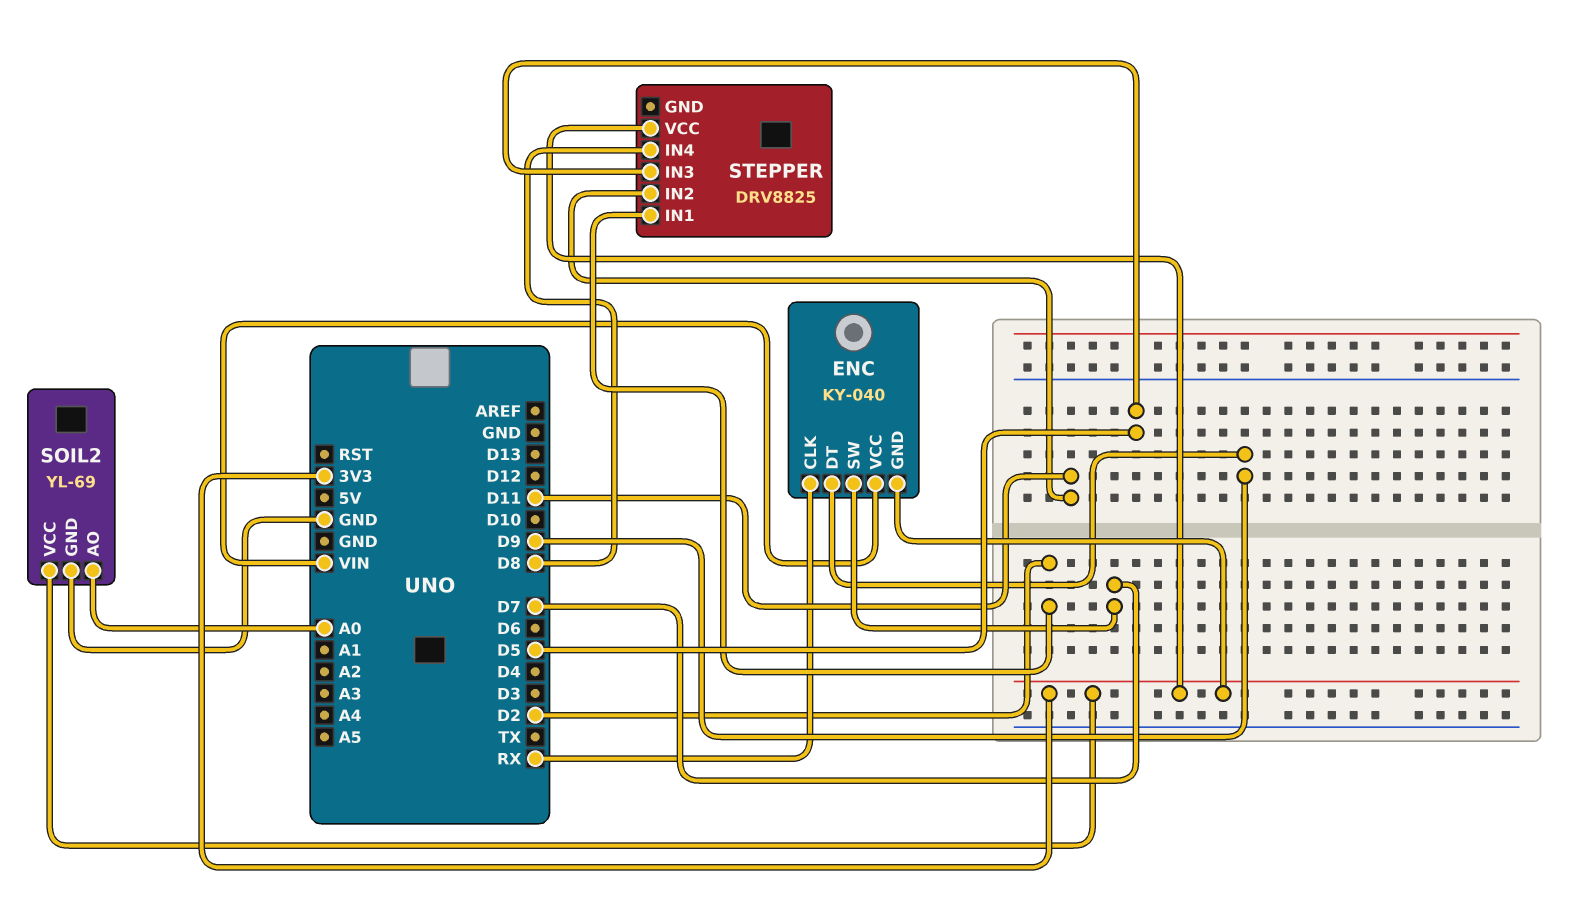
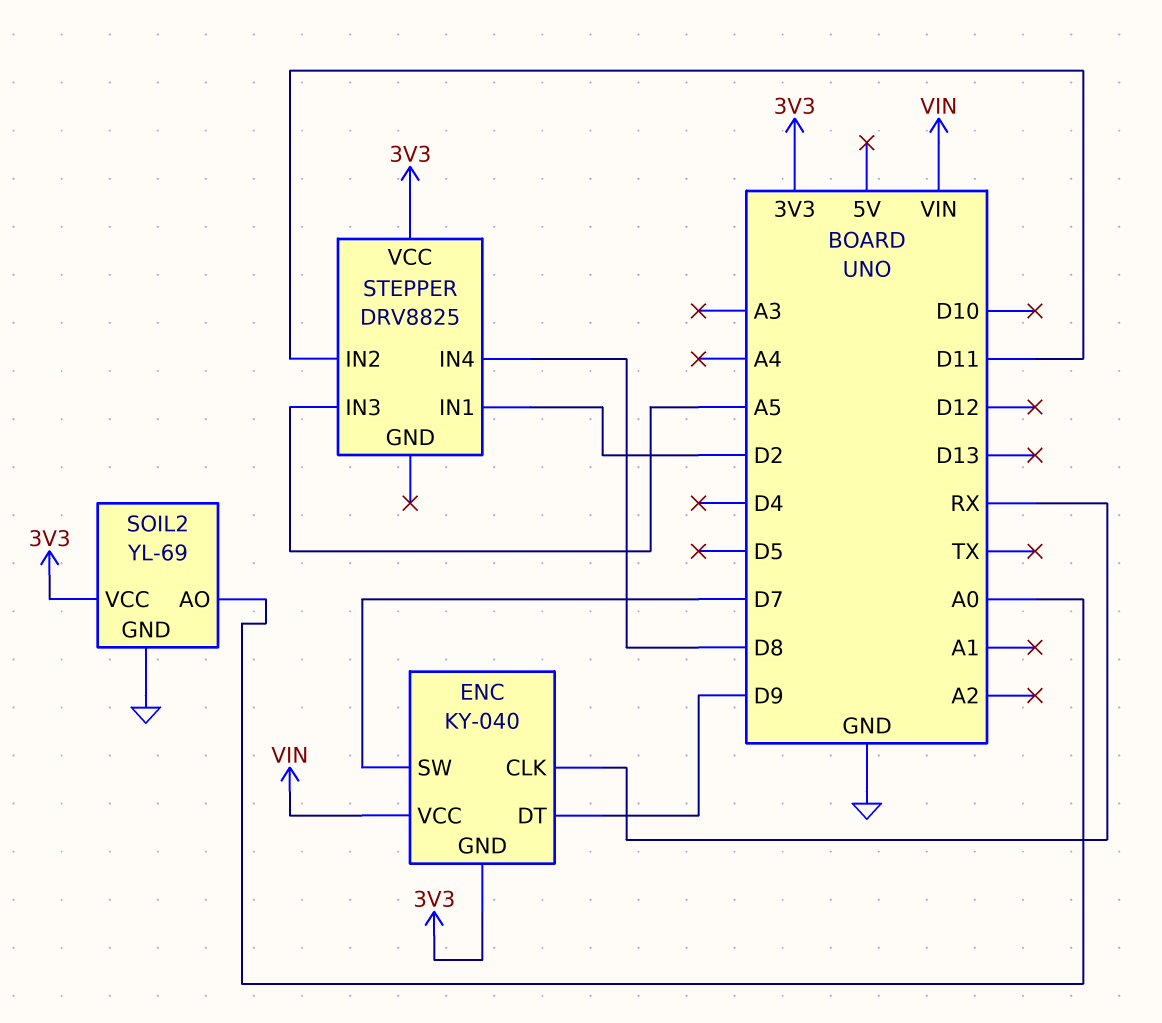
STEPPER pin IN3: D5 -> A5

